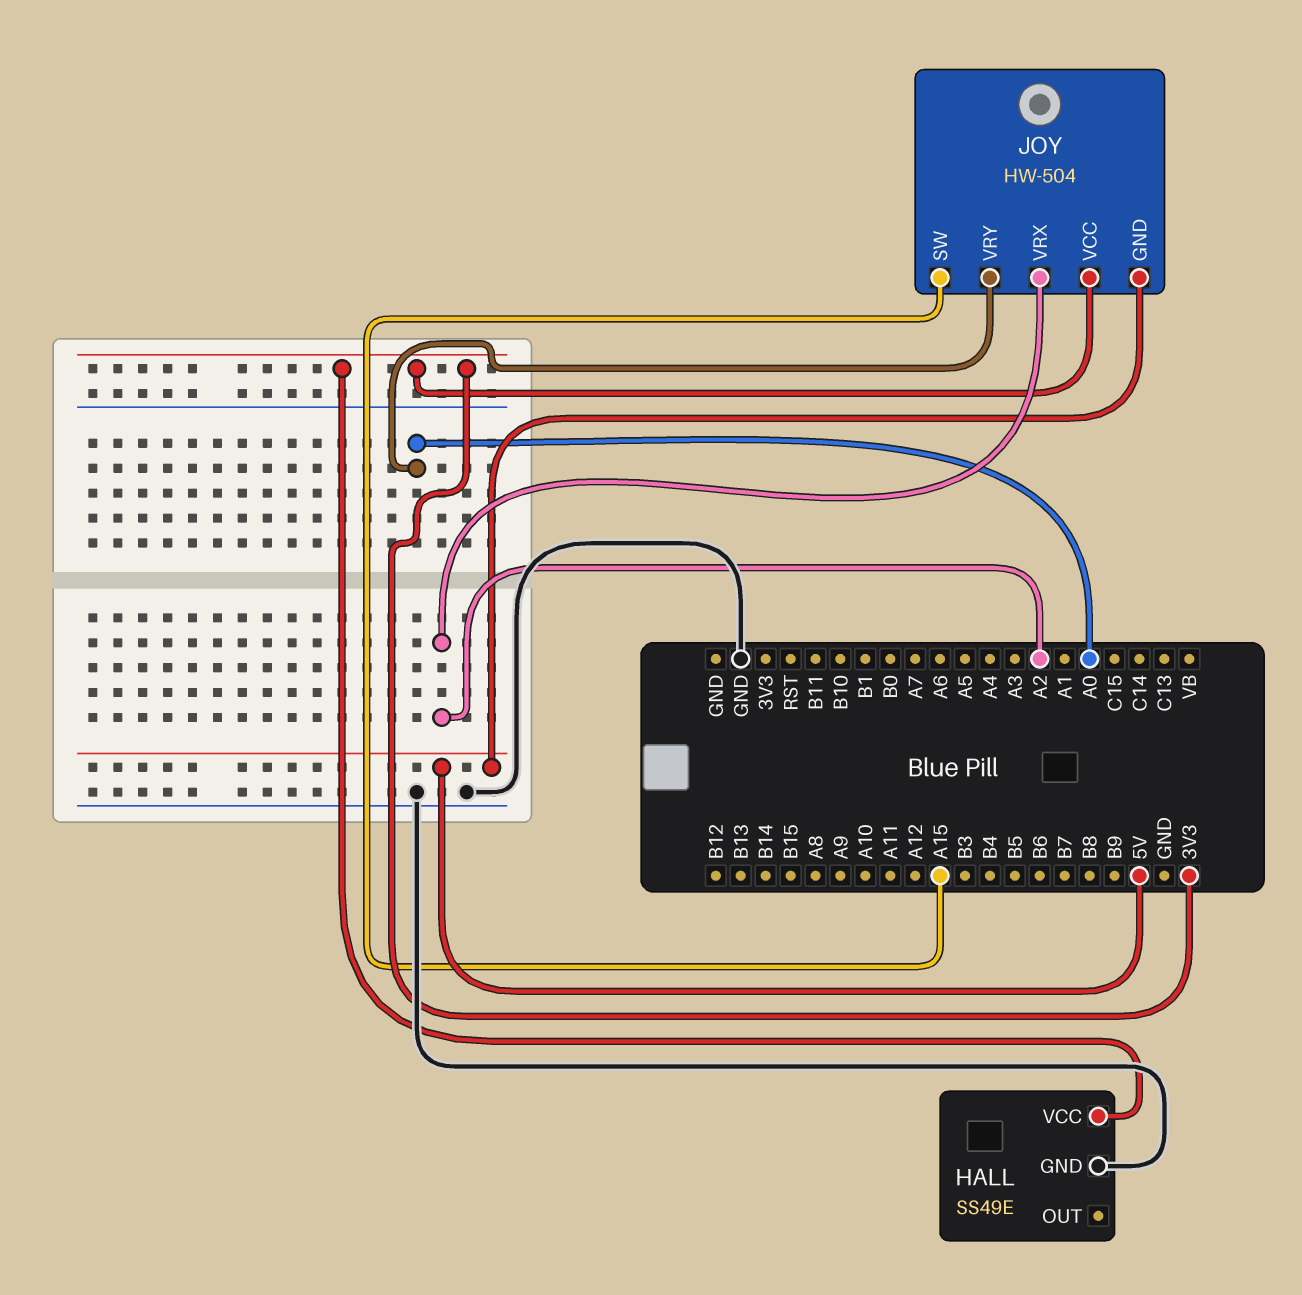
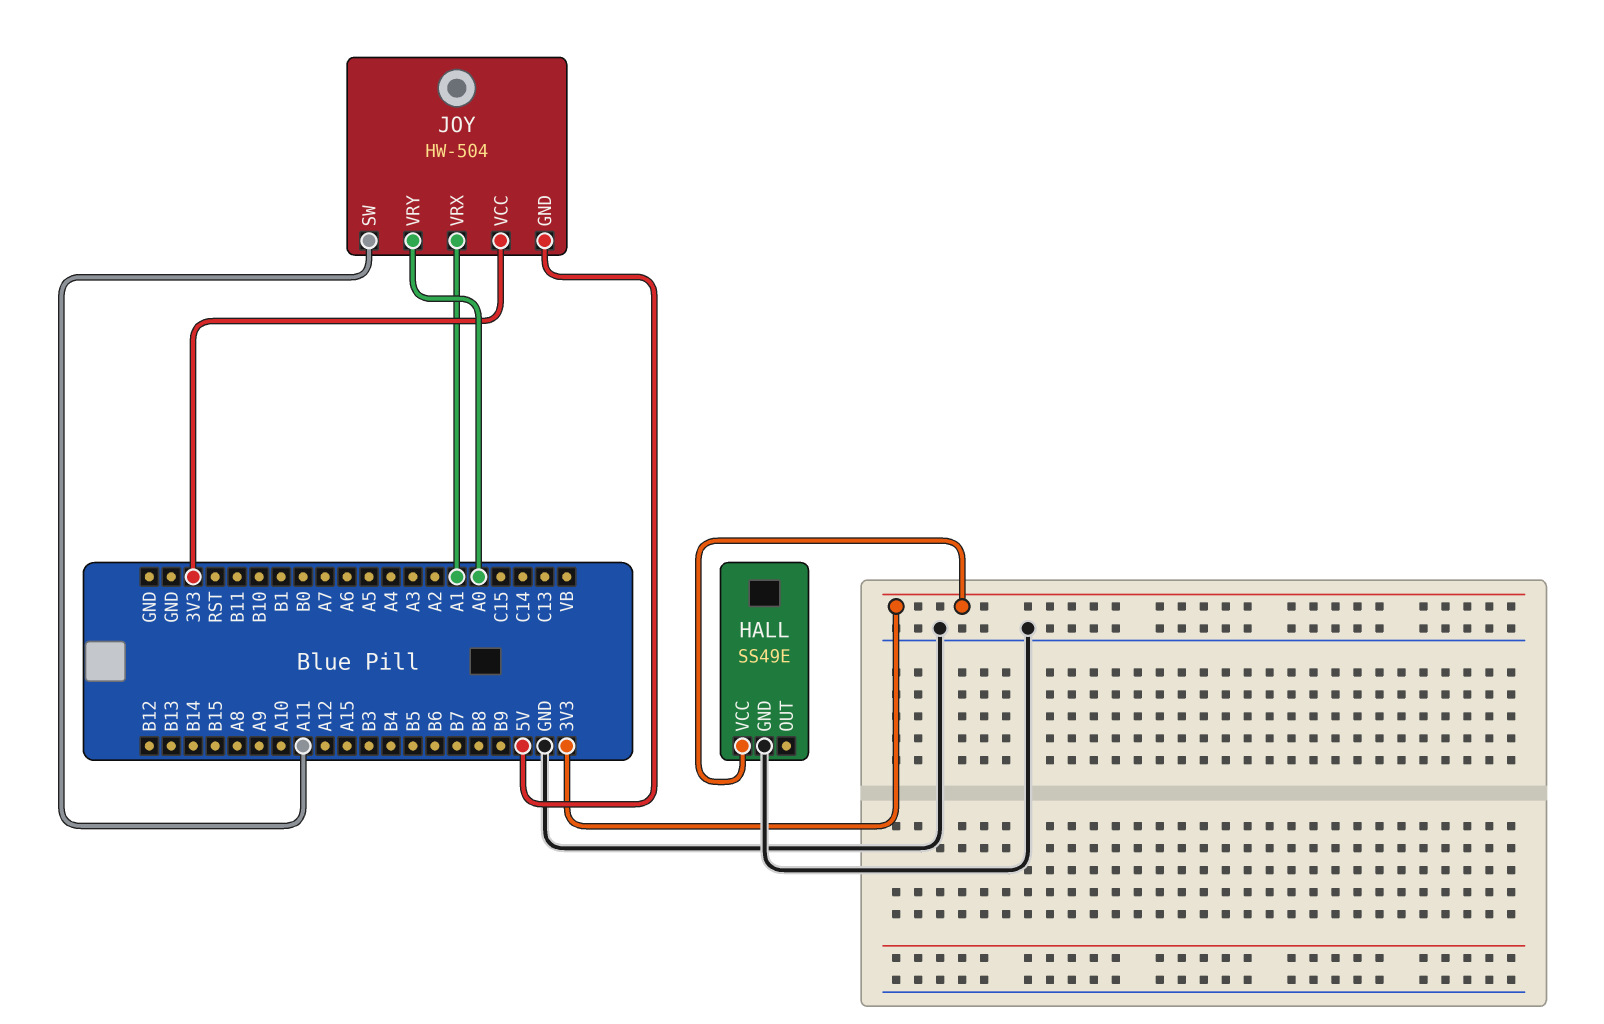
JOY pin SW: A15 -> A11
JOY pin VRX: A2 -> A1

